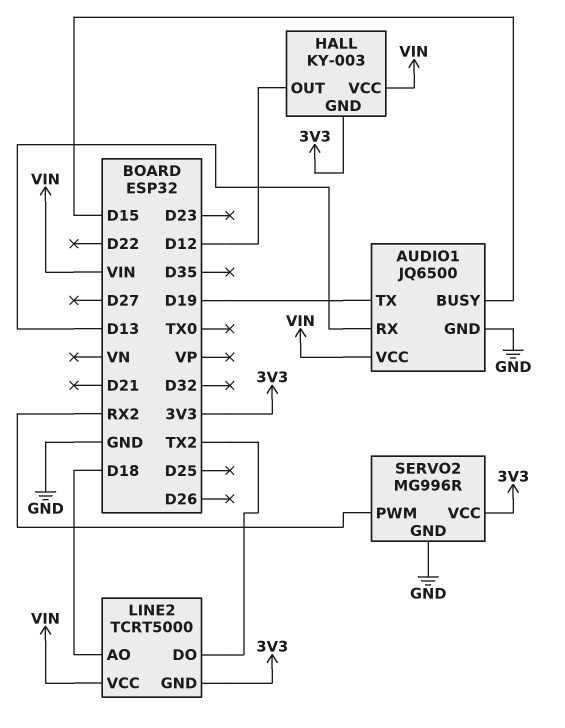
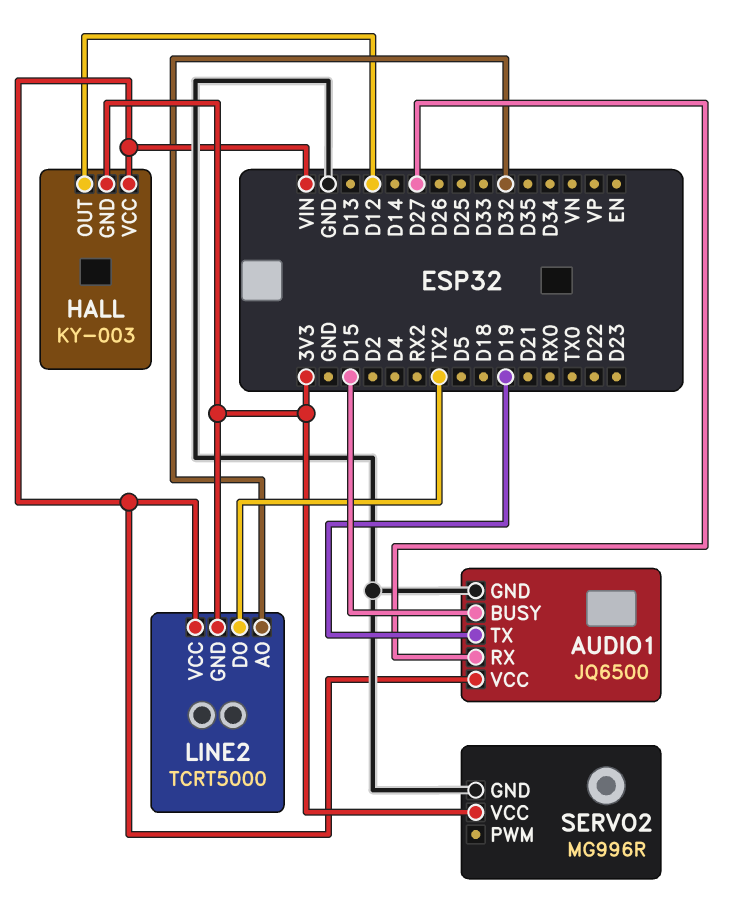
AUDIO1 pin RX: D13 -> D27
LINE2 pin AO: D18 -> D32
SERVO2 pin PWM: RX2 -> none

